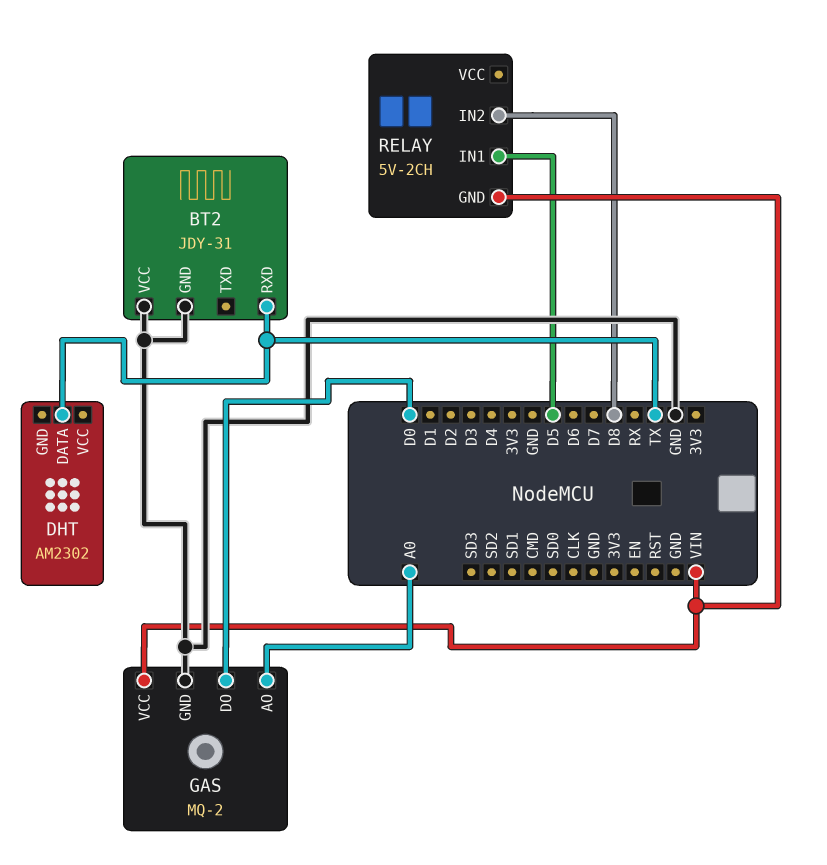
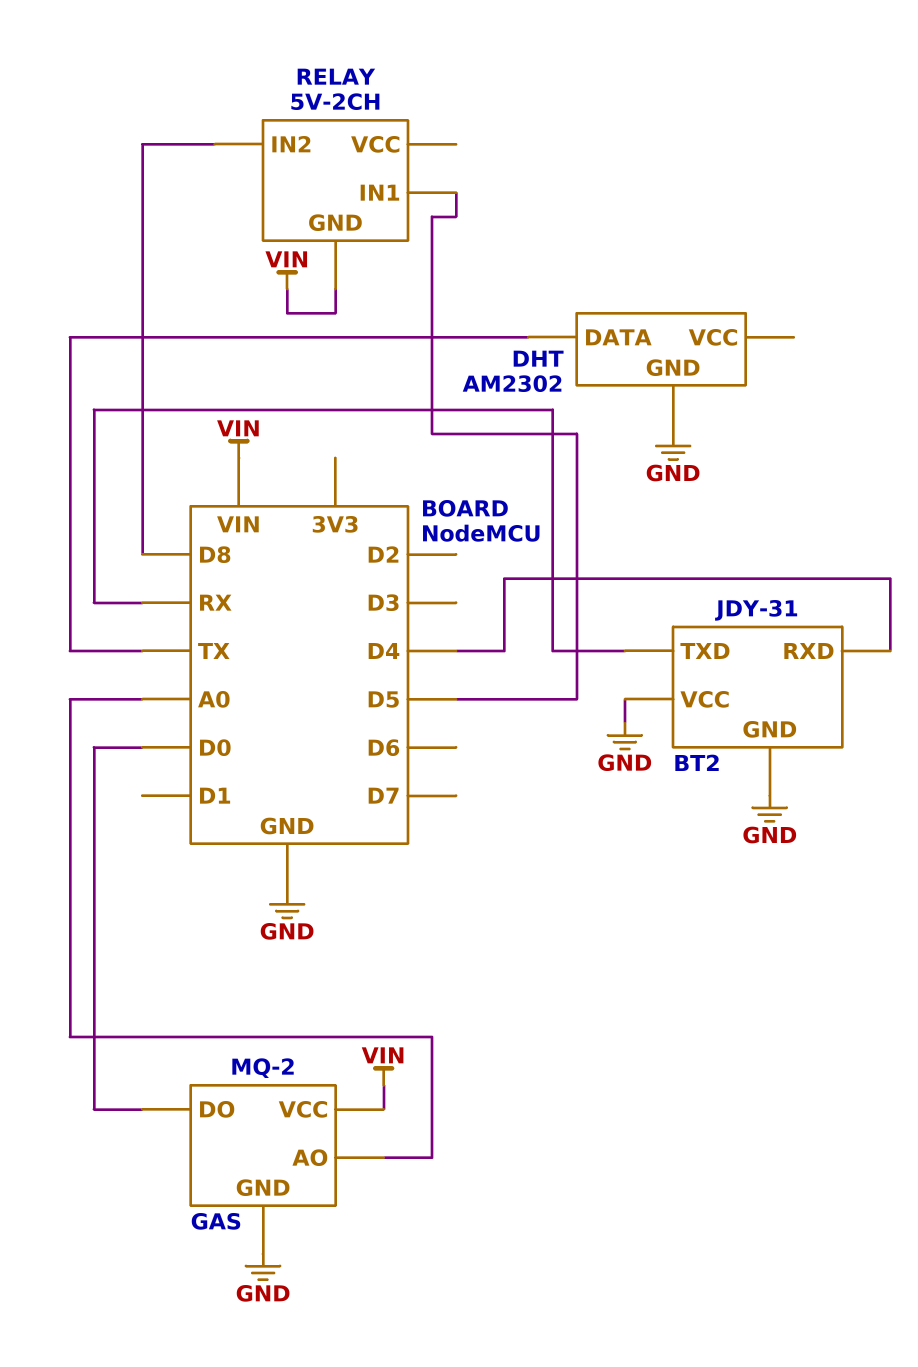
BT2 pin RXD: TX -> D4
BT2 pin TXD: none -> RX
DHT pin GND: none -> GND

